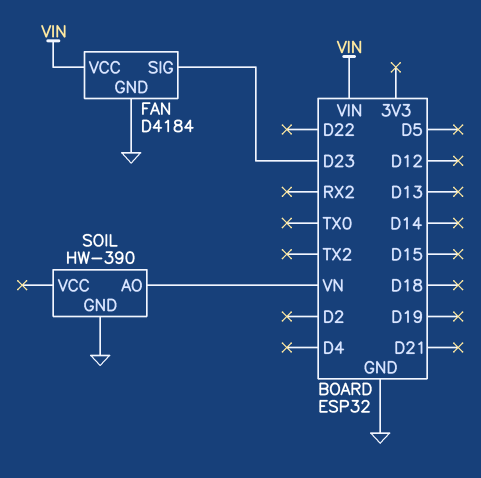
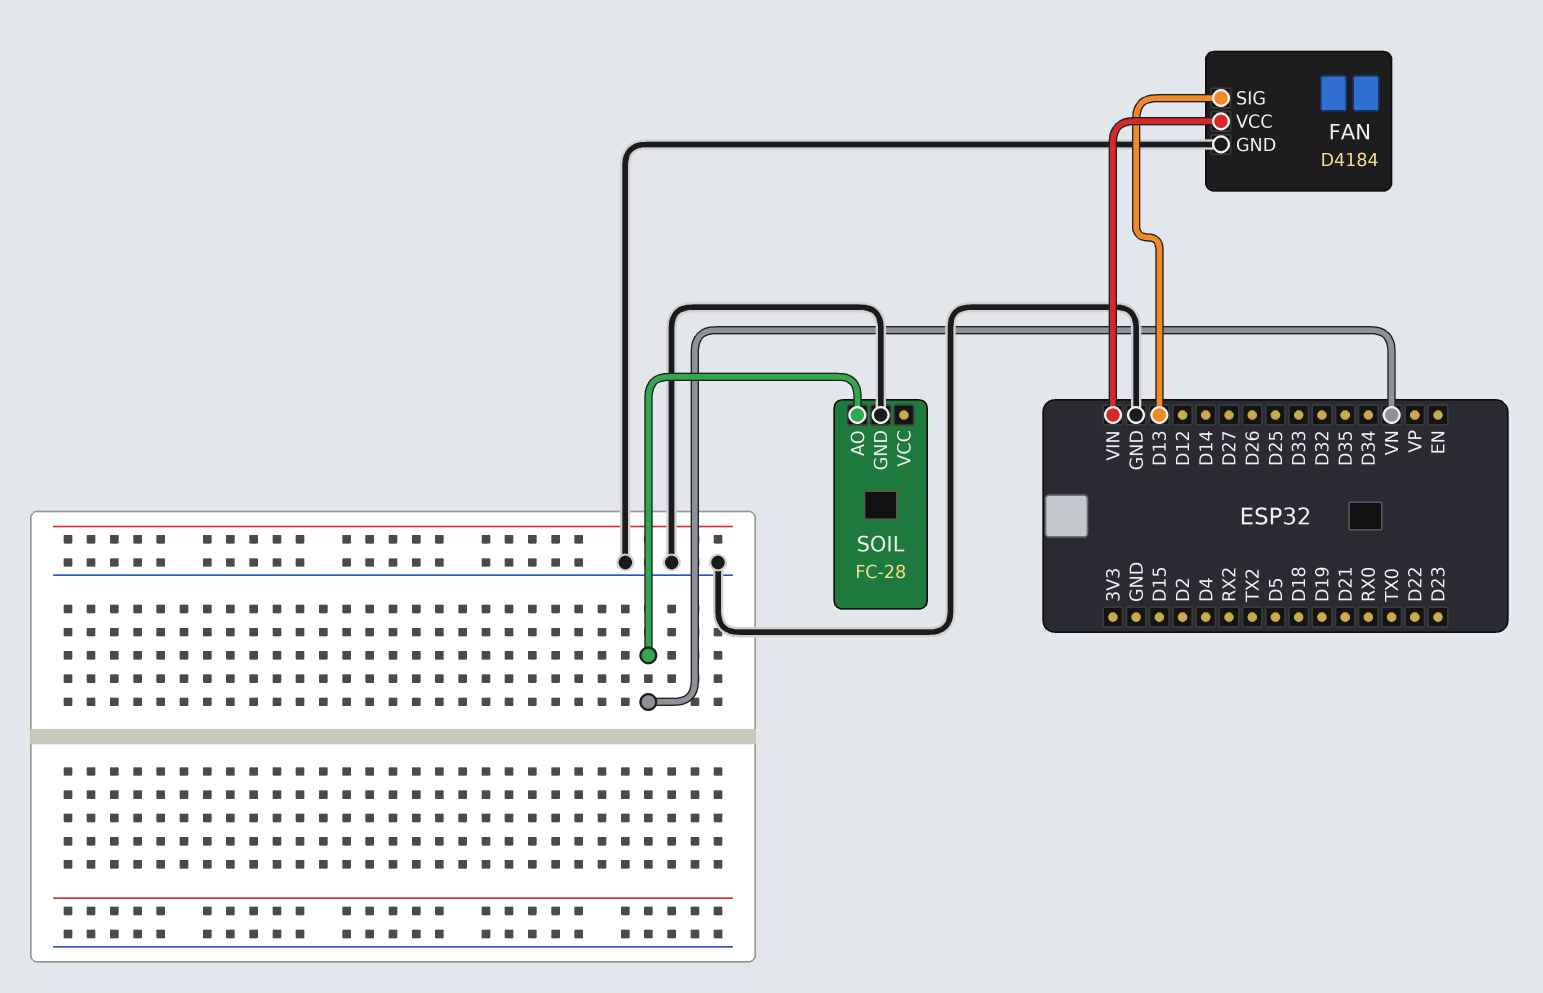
FAN pin SIG: D23 -> D13
SOIL: HW-390 -> FC-28

